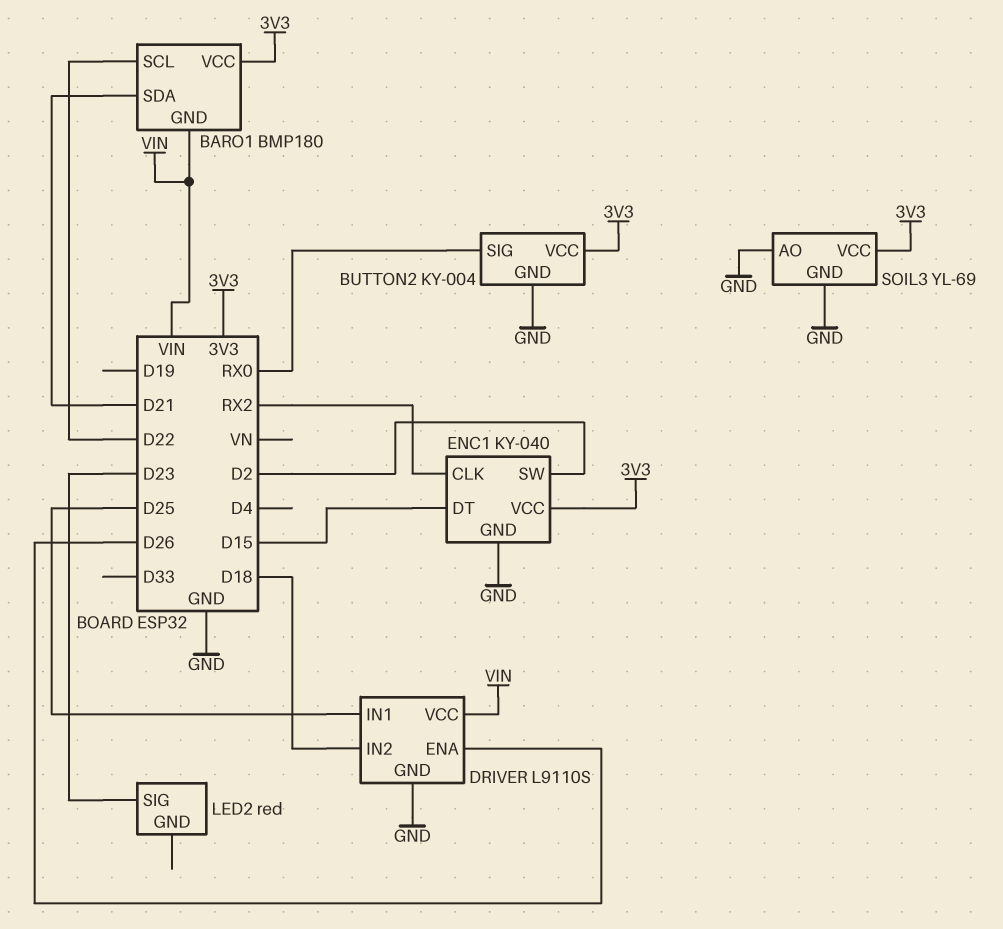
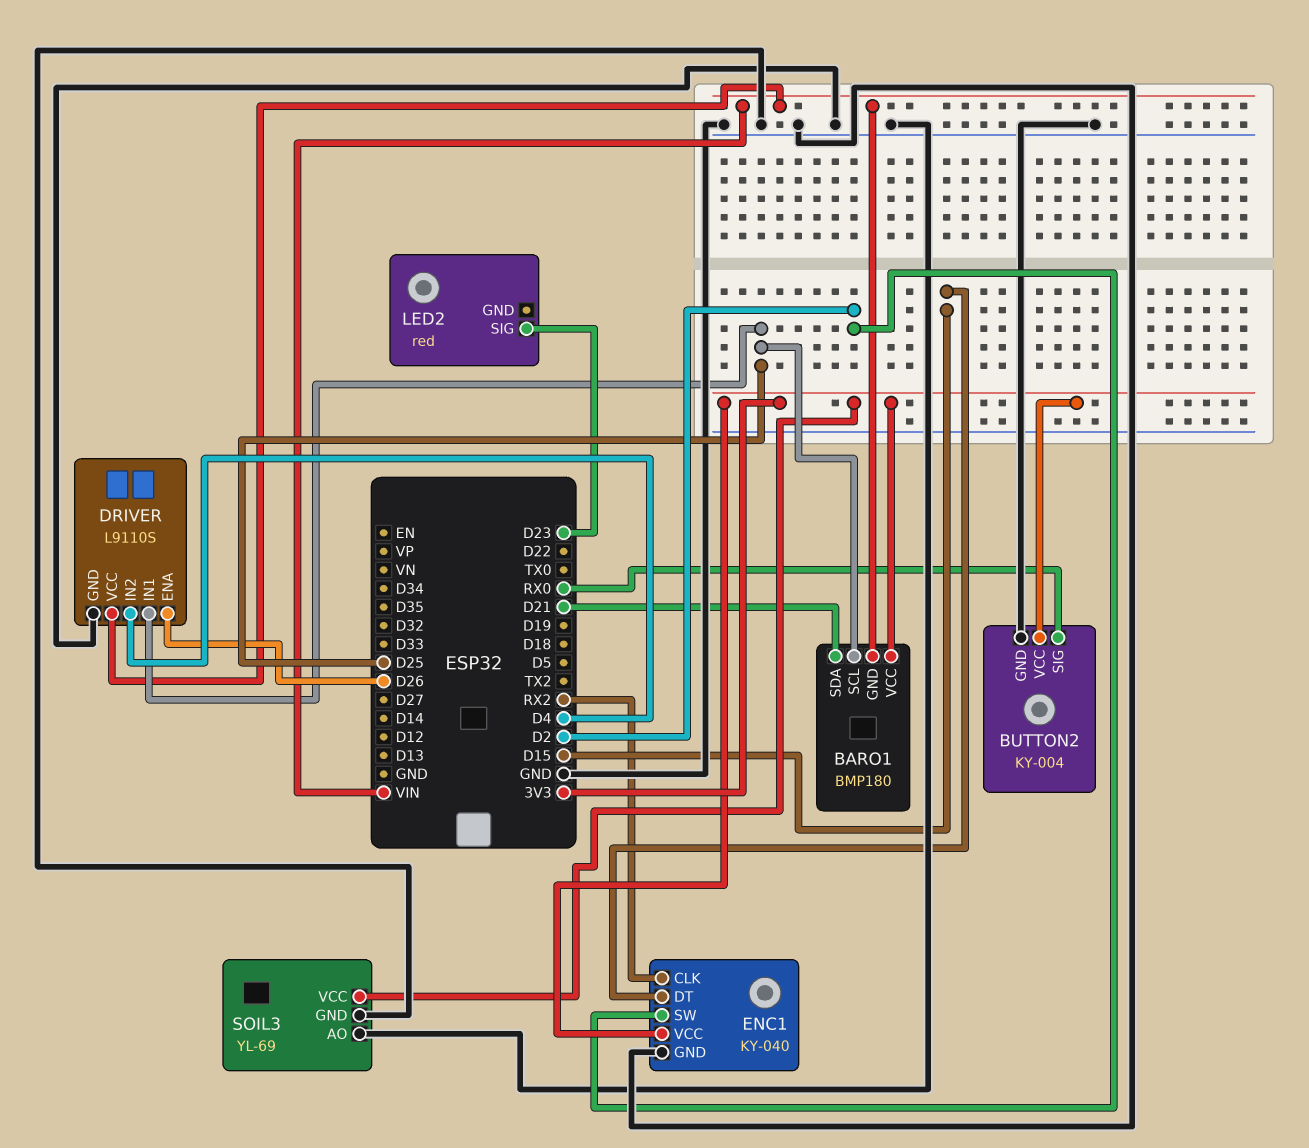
BARO1 pin SCL: D22 -> D25
DRIVER pin IN2: D18 -> D4

